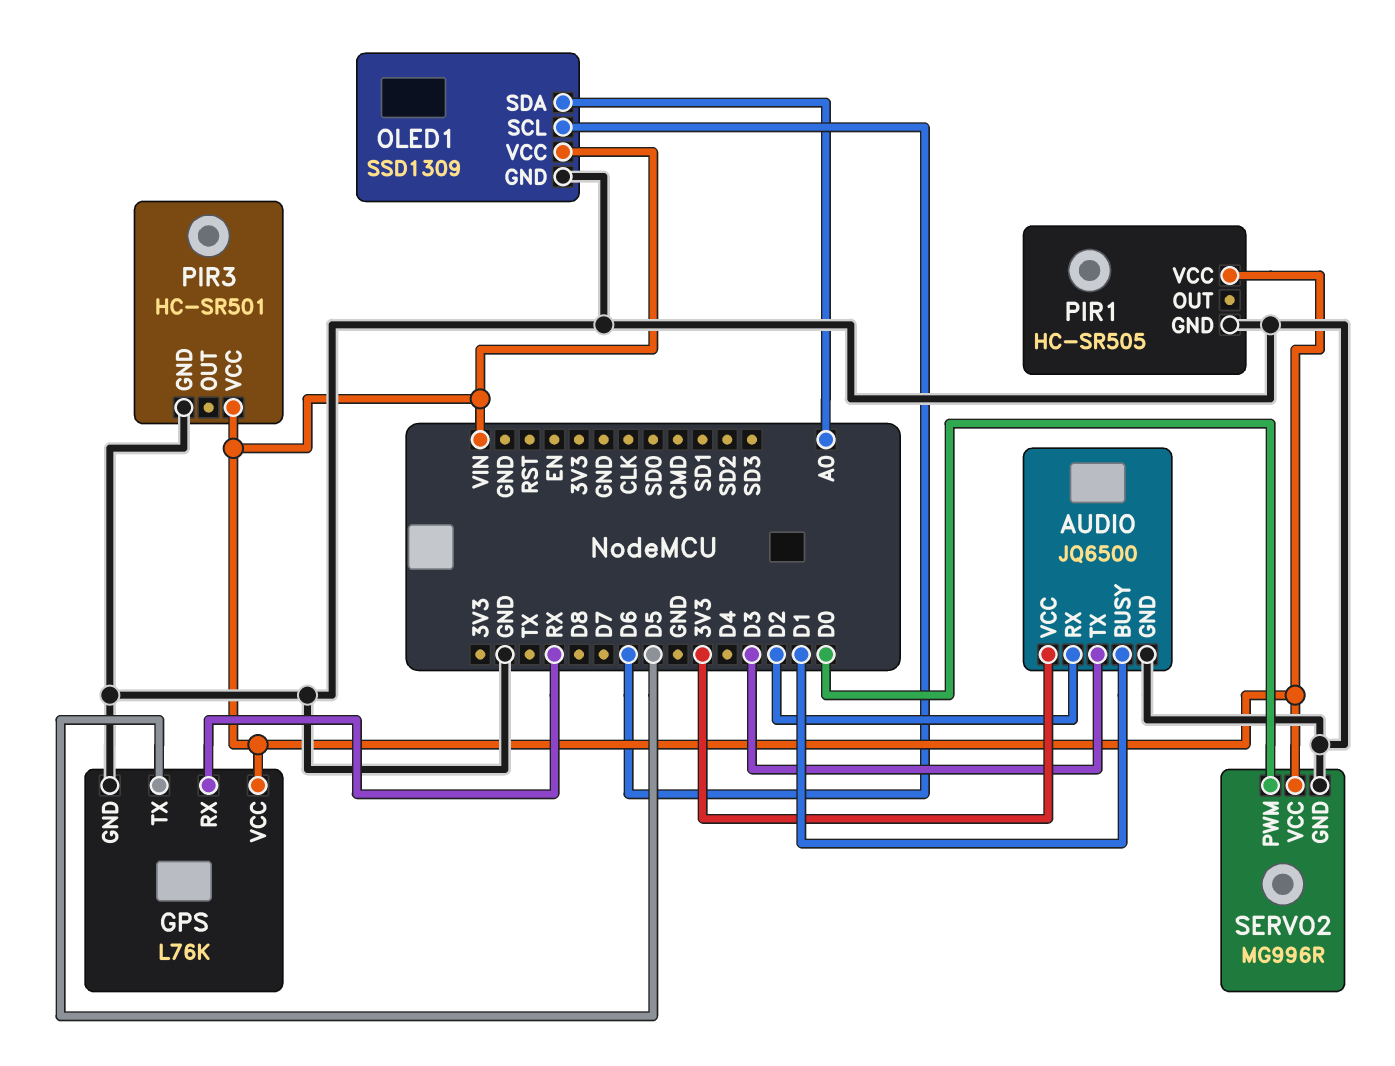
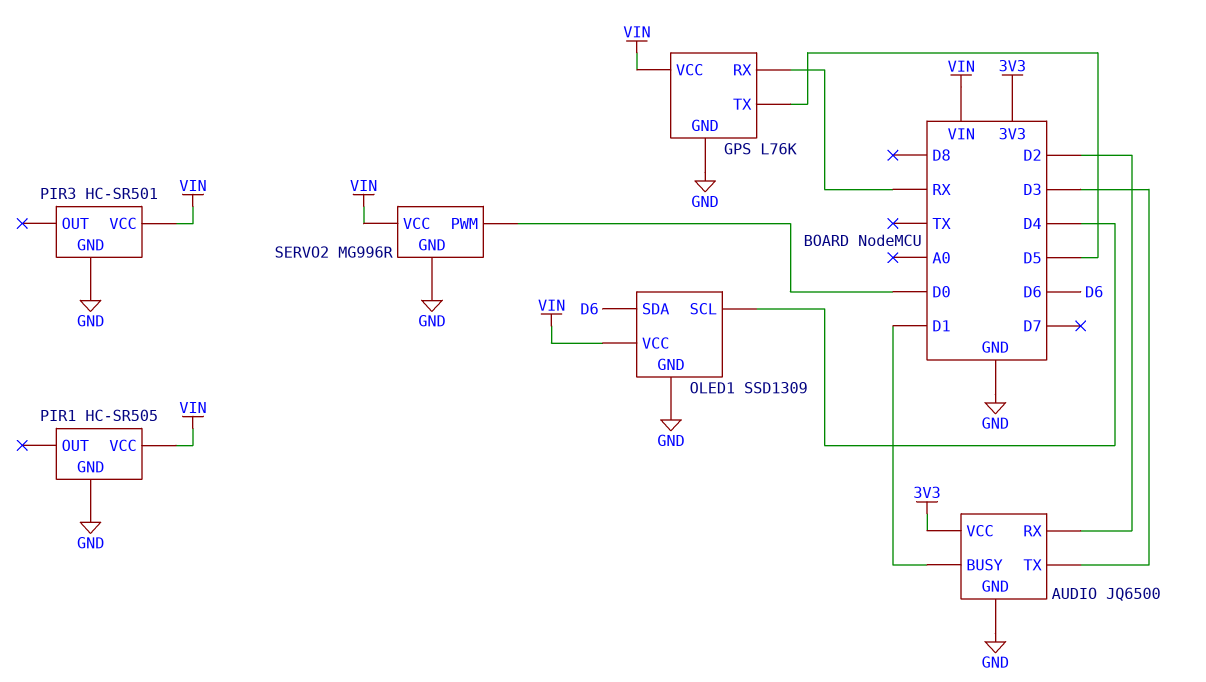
OLED1 pin SCL: D6 -> D4
OLED1 pin SDA: A0 -> D6

